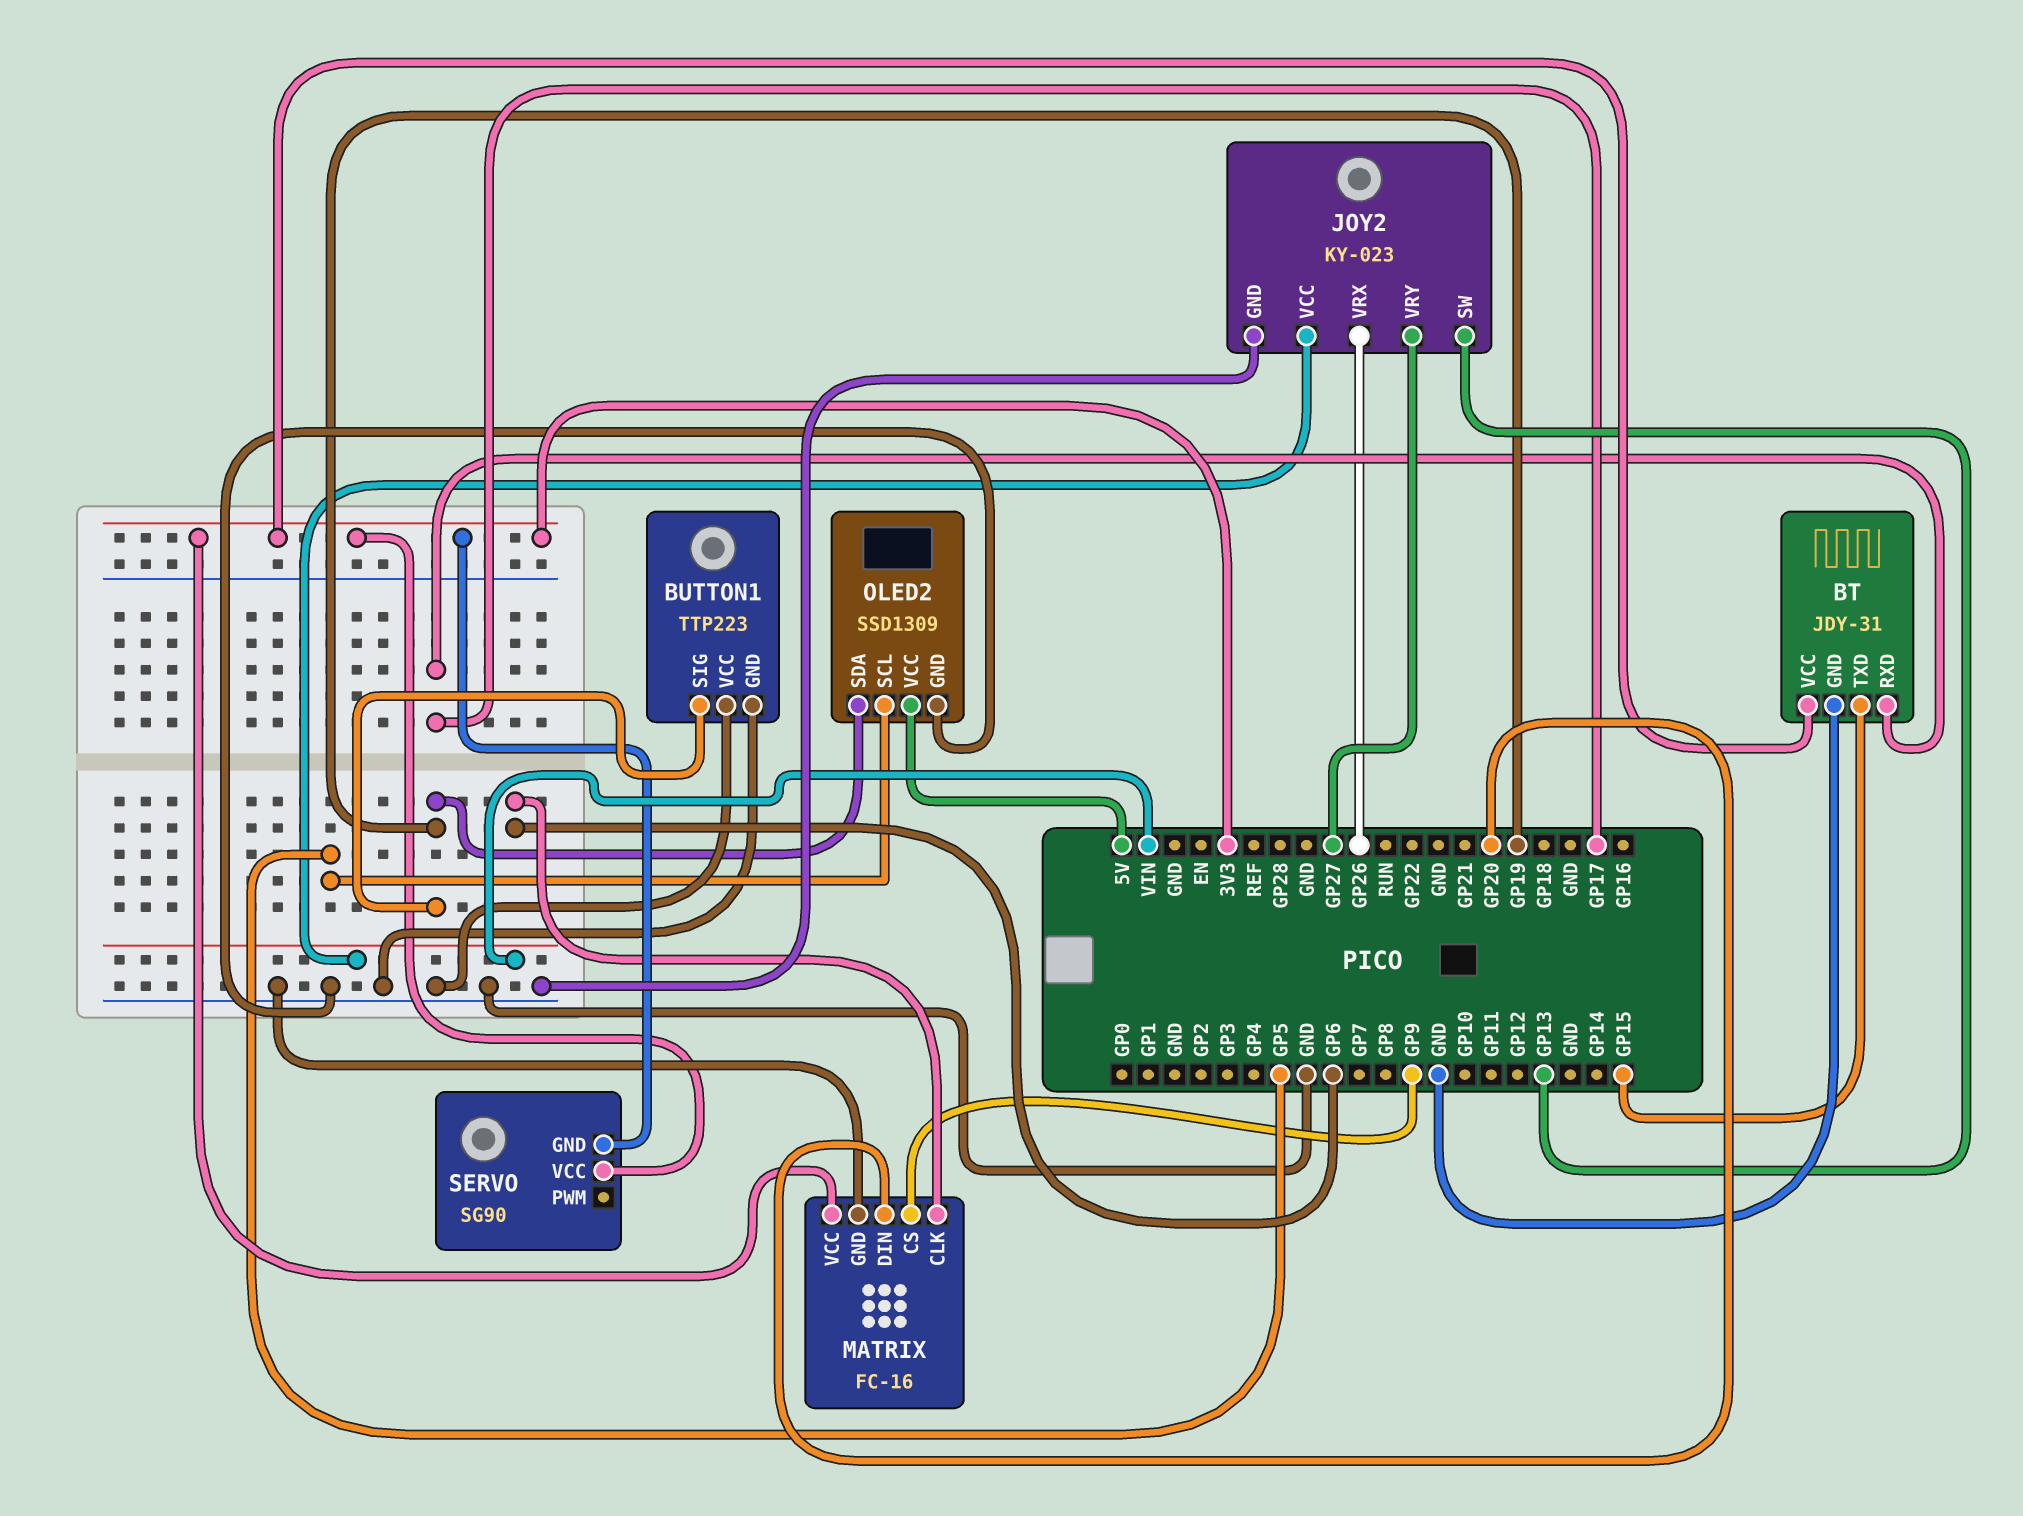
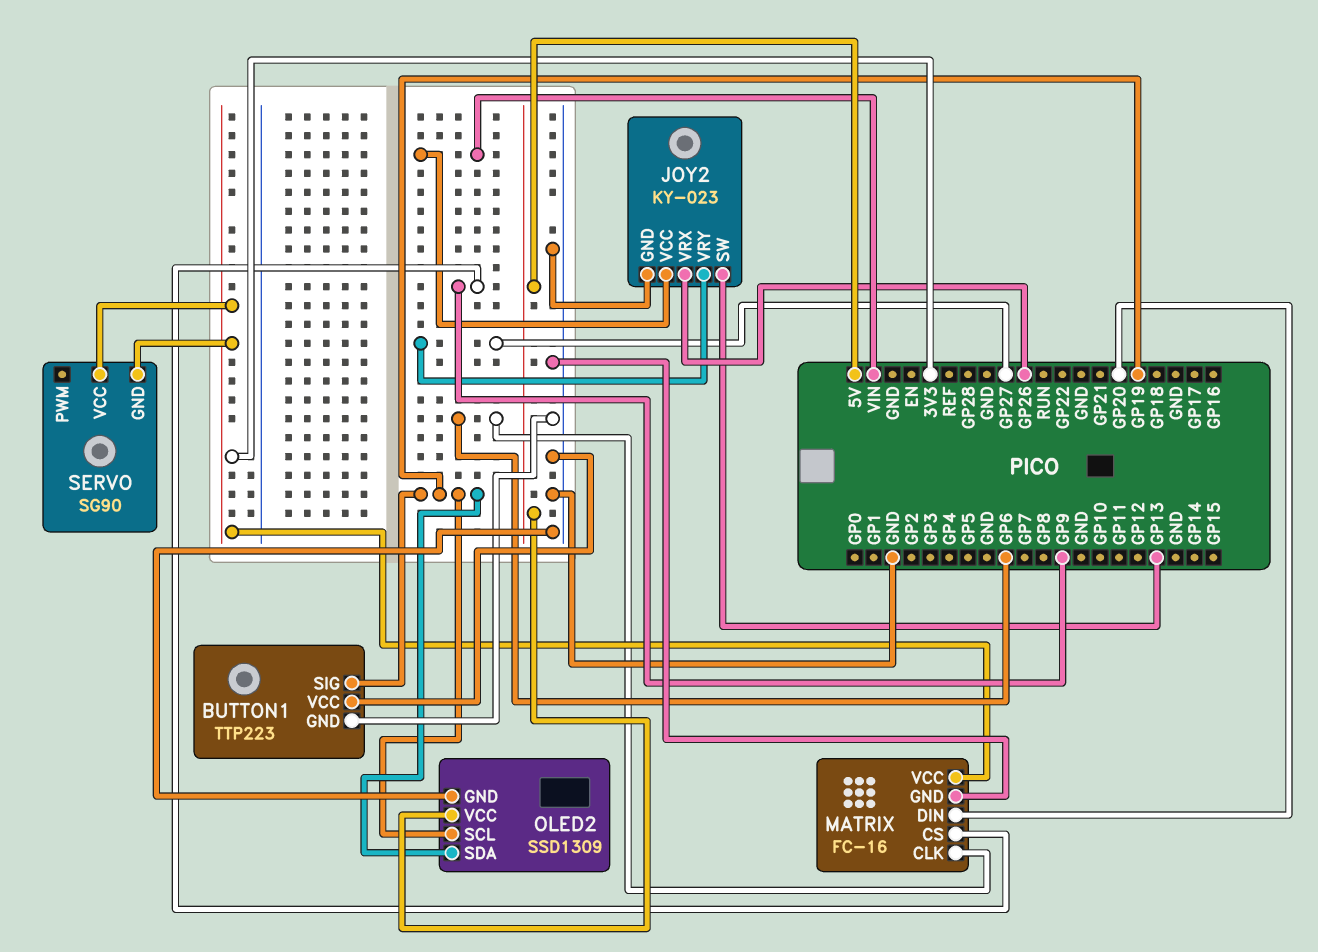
BT: JDY-31 -> none
BT pin GND: GND -> none
BT pin RXD: GP17 -> none
BT pin TXD: GP15 -> none
BT pin VCC: 3V3 -> none
OLED2 pin SCL: GP5 -> GP19

